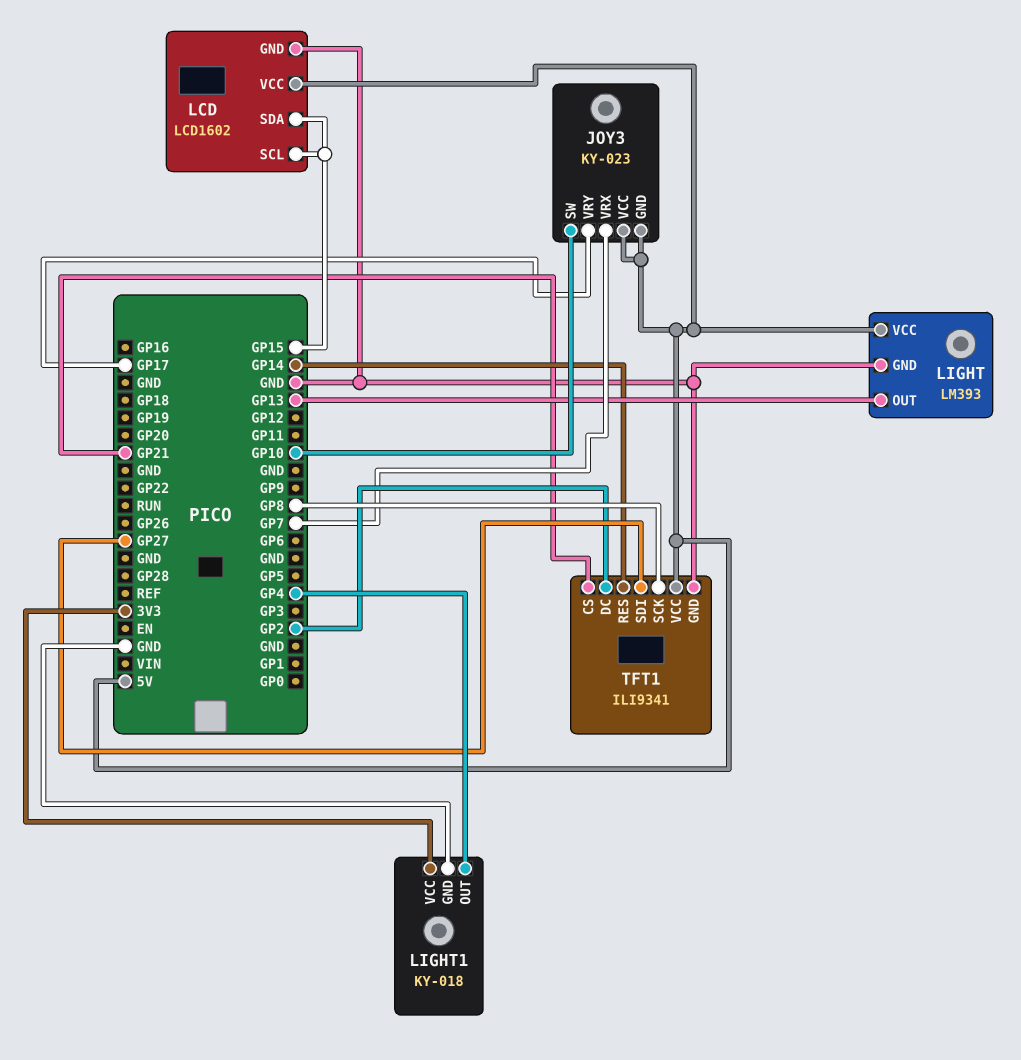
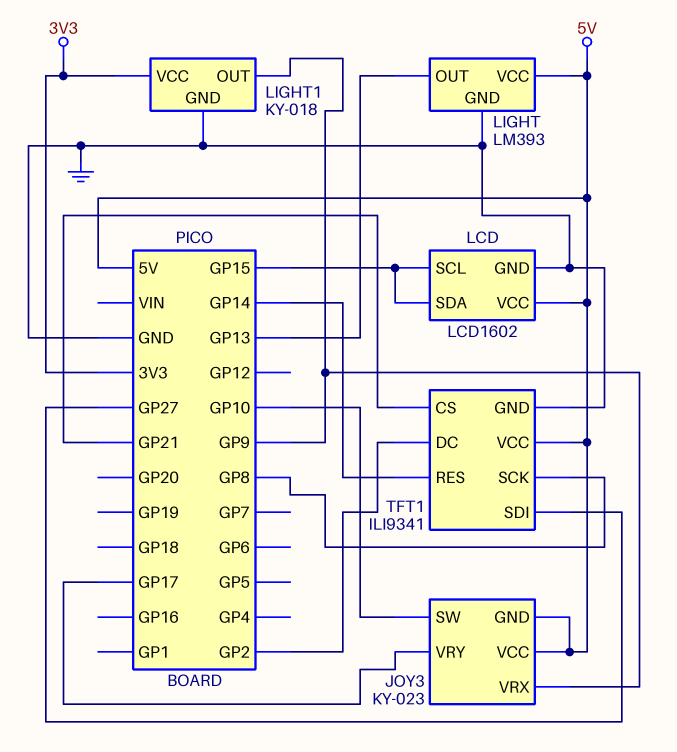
JOY3 pin VRX: GP7 -> GP9
LIGHT1 pin OUT: GP4 -> GP9

